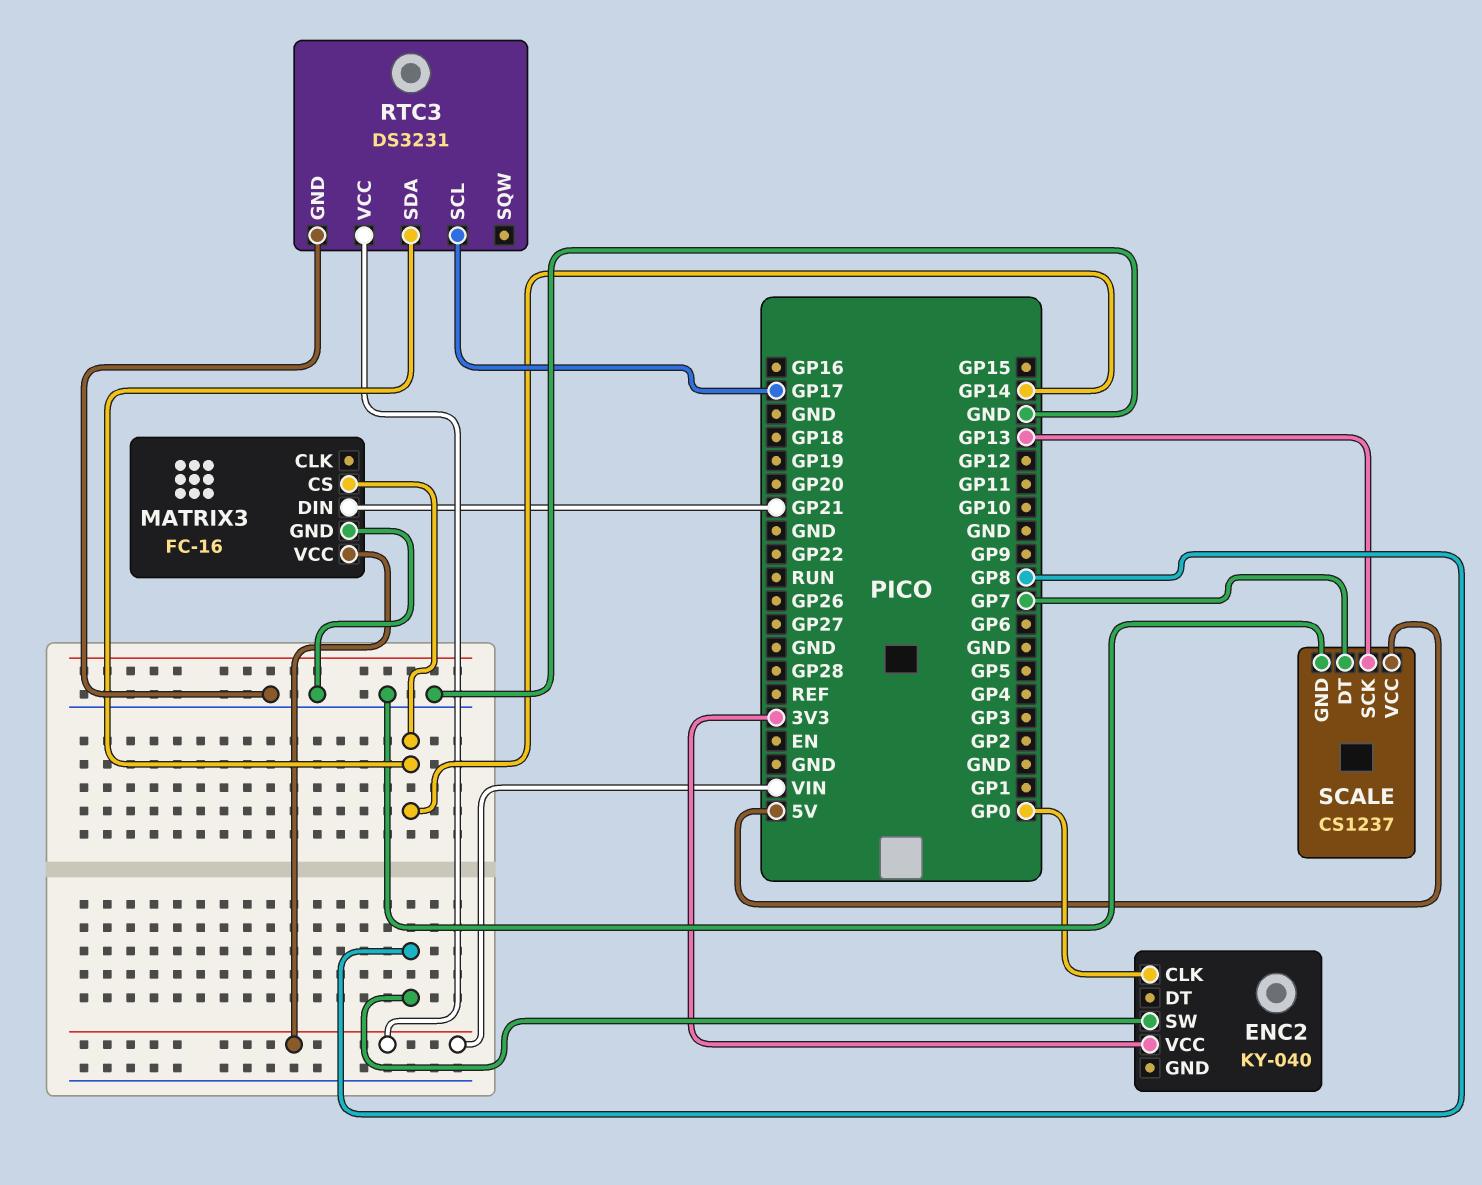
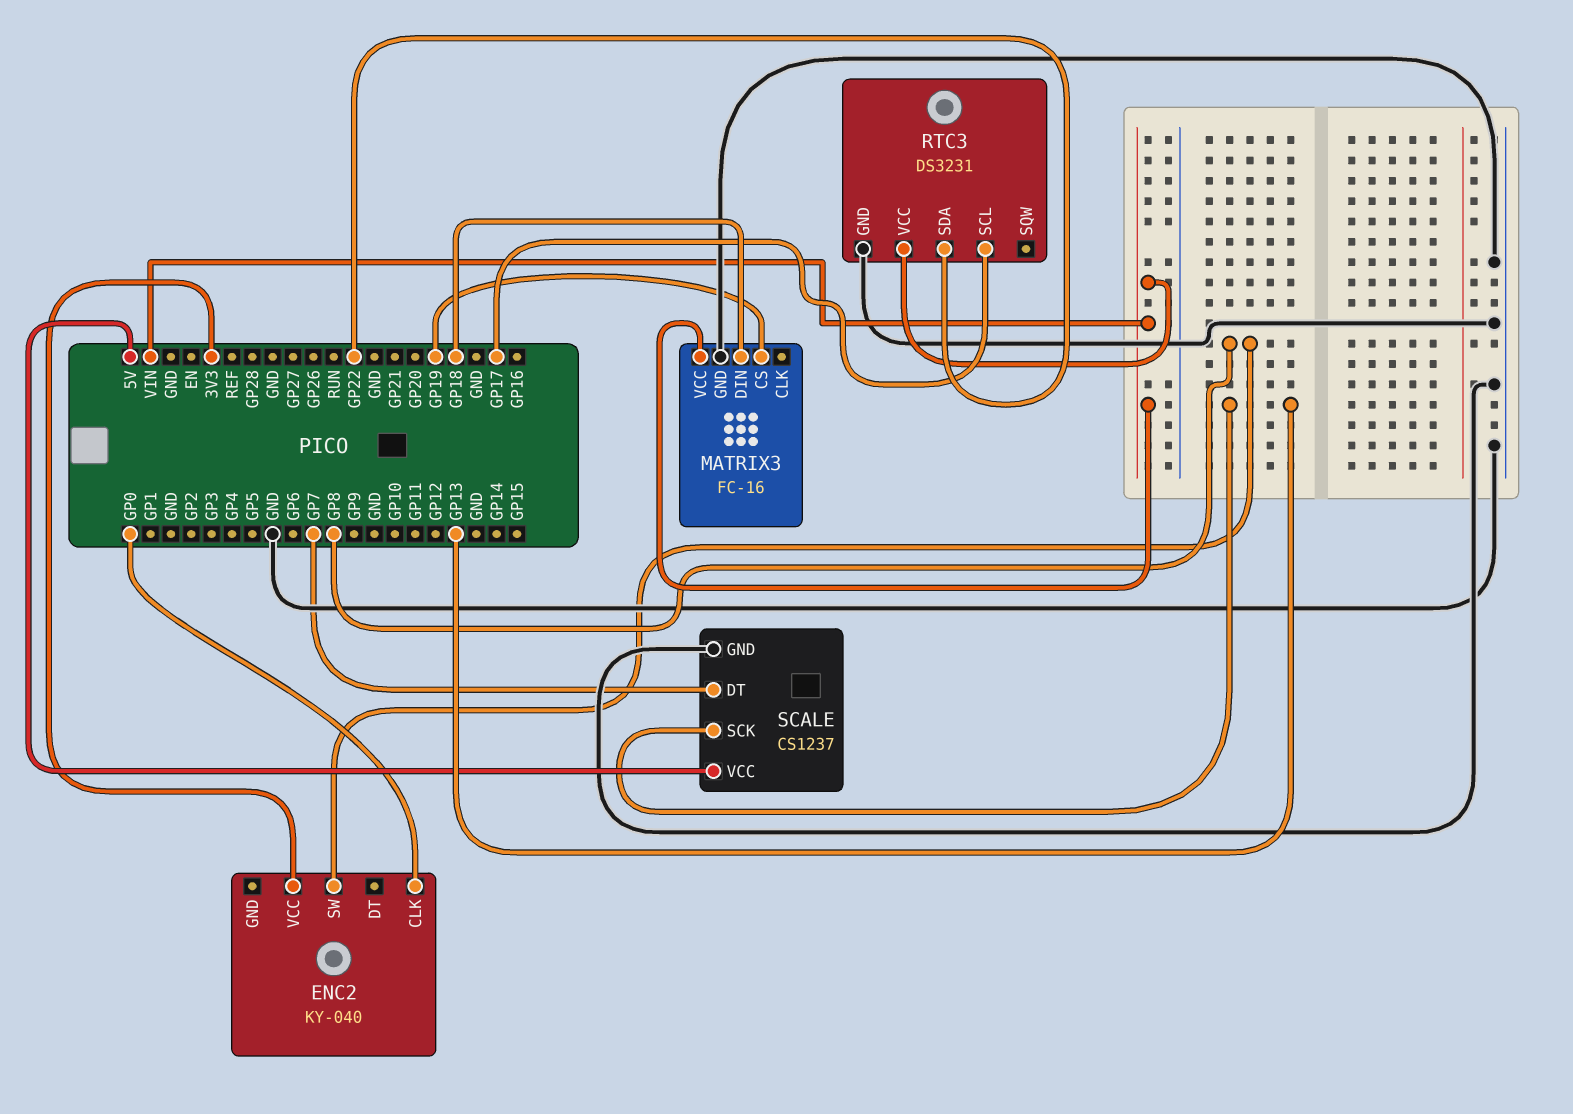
MATRIX3 pin CS: GP14 -> GP19
MATRIX3 pin DIN: GP21 -> GP18
RTC3 pin SDA: GP14 -> GP22

